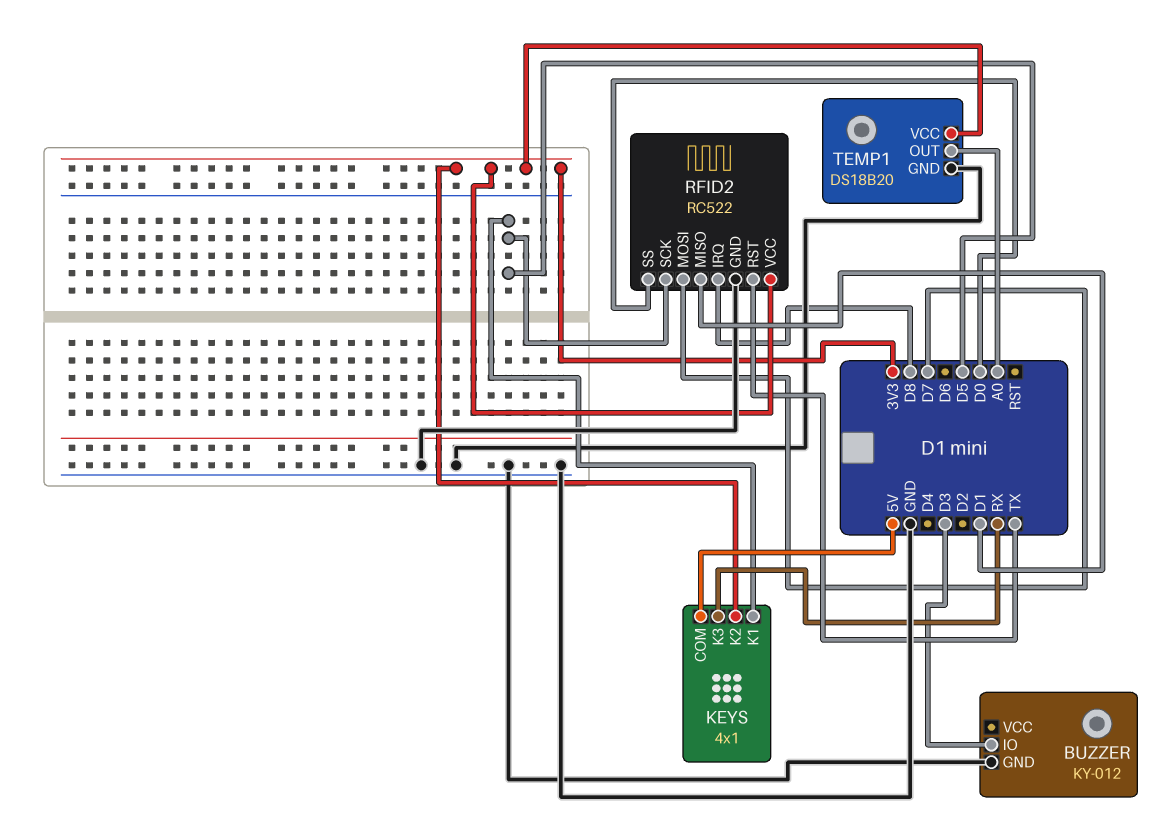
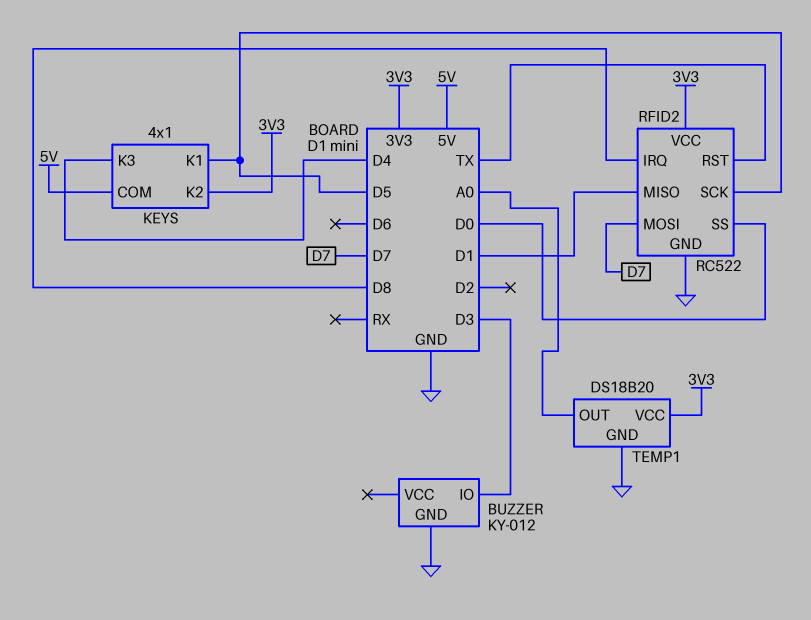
KEYS pin K3: RX -> D4

